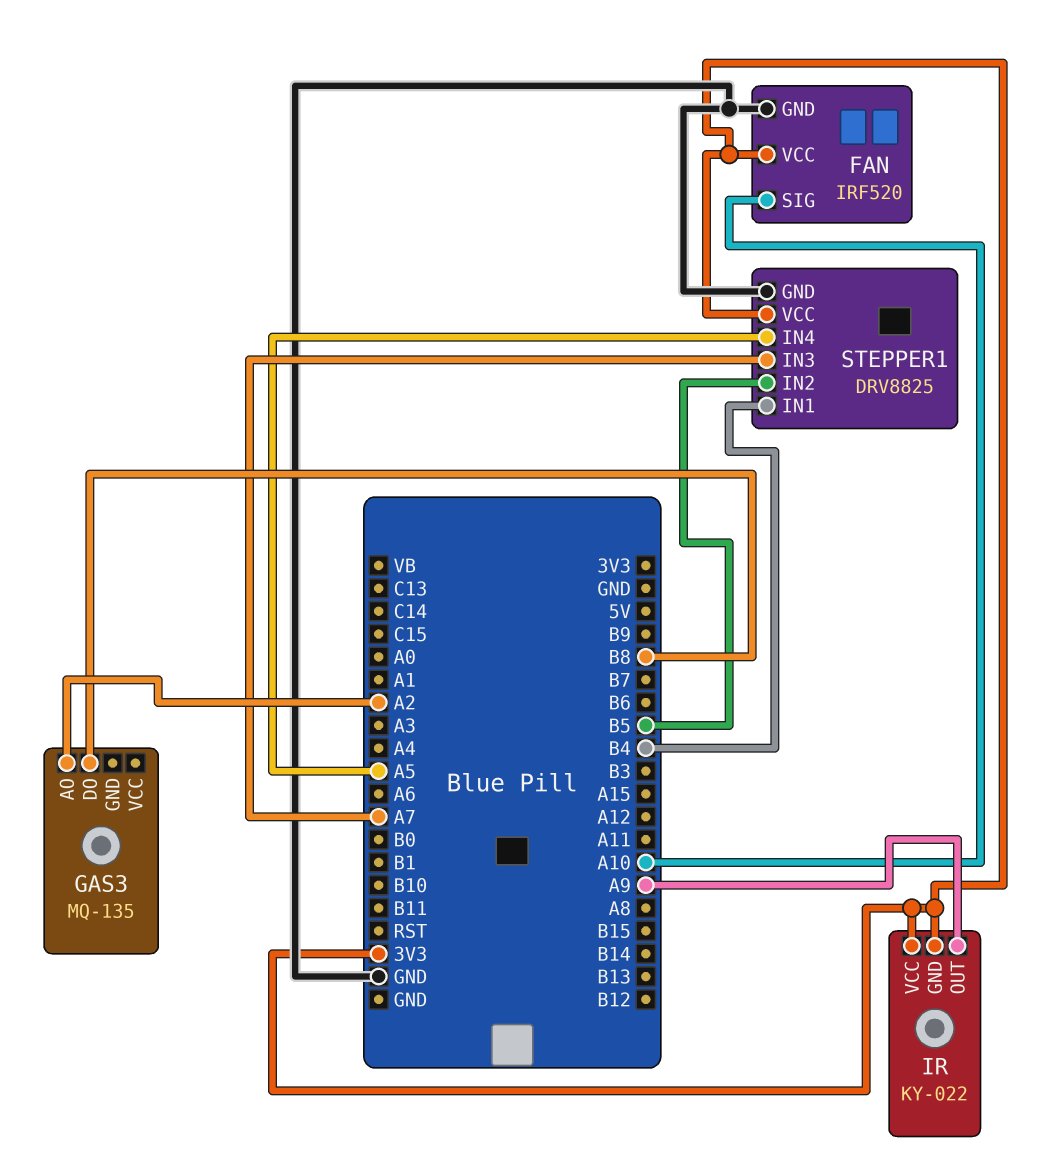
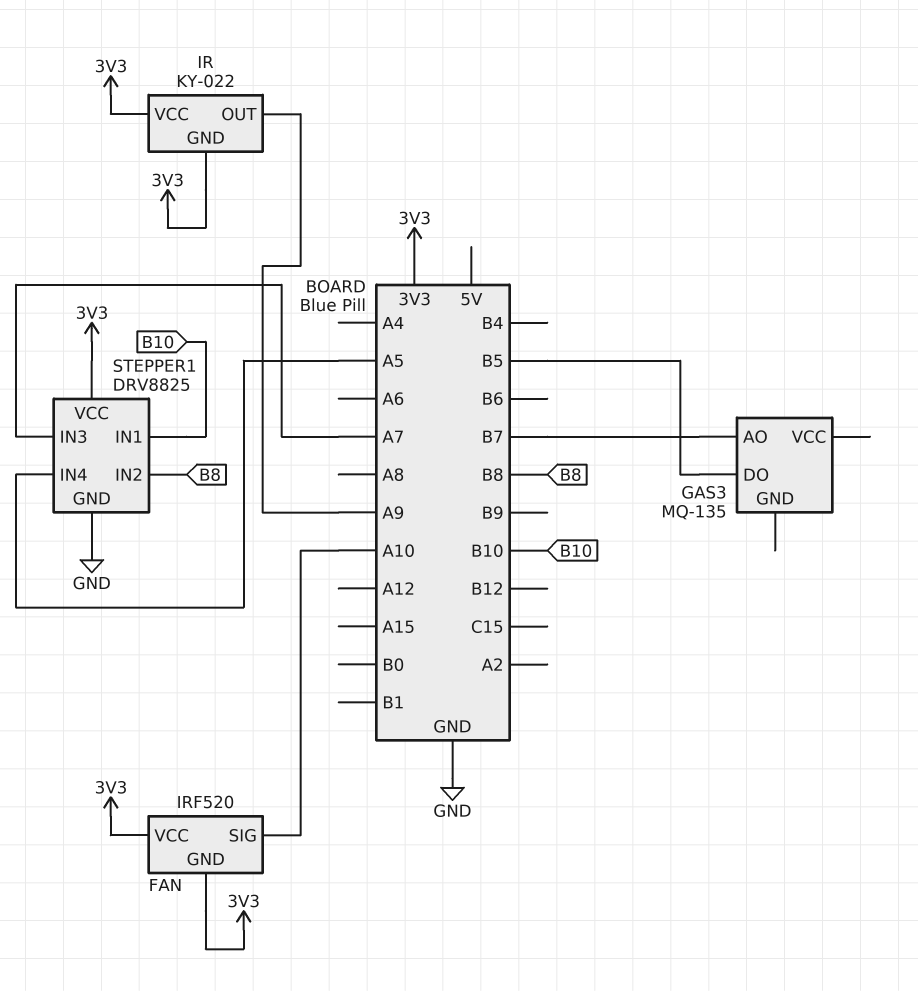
FAN pin GND: GND -> 3V3
GAS3 pin AO: A2 -> B7
GAS3 pin DO: B8 -> B5
STEPPER1 pin IN1: B4 -> B10
STEPPER1 pin IN2: B5 -> B8

